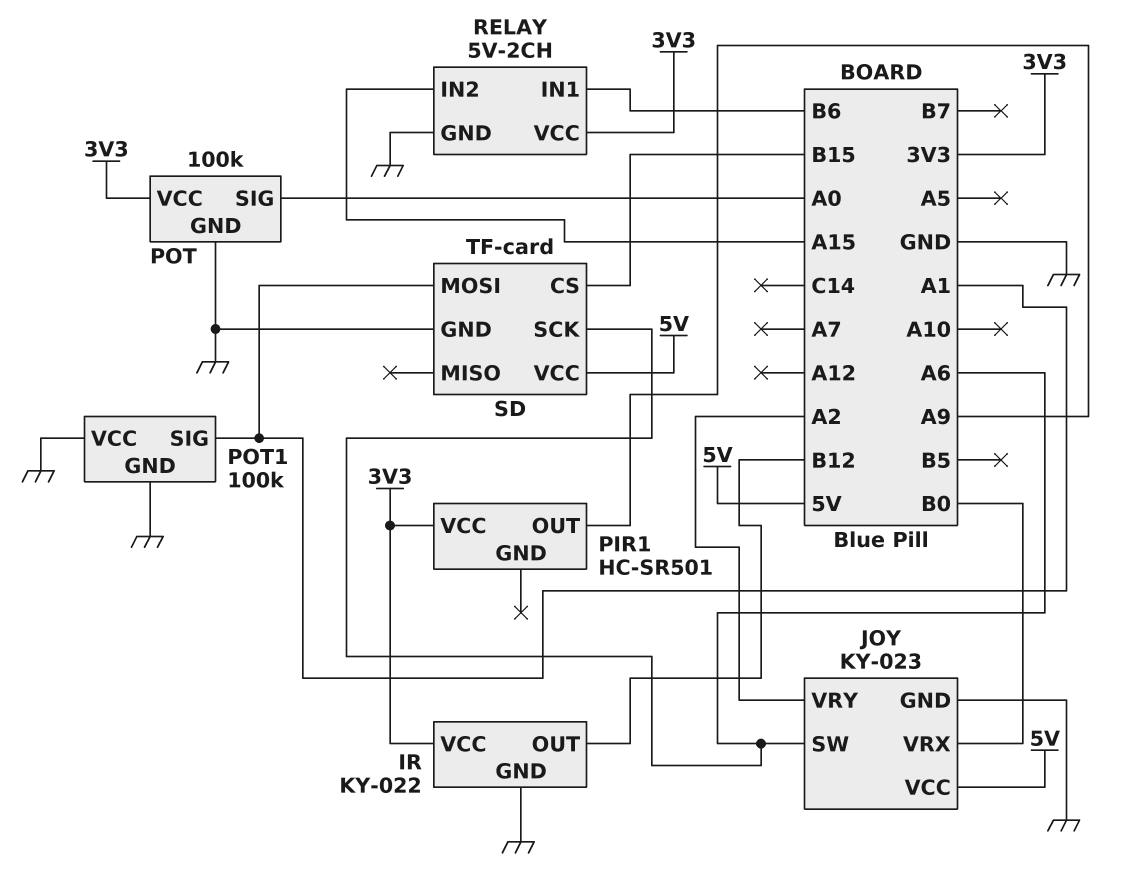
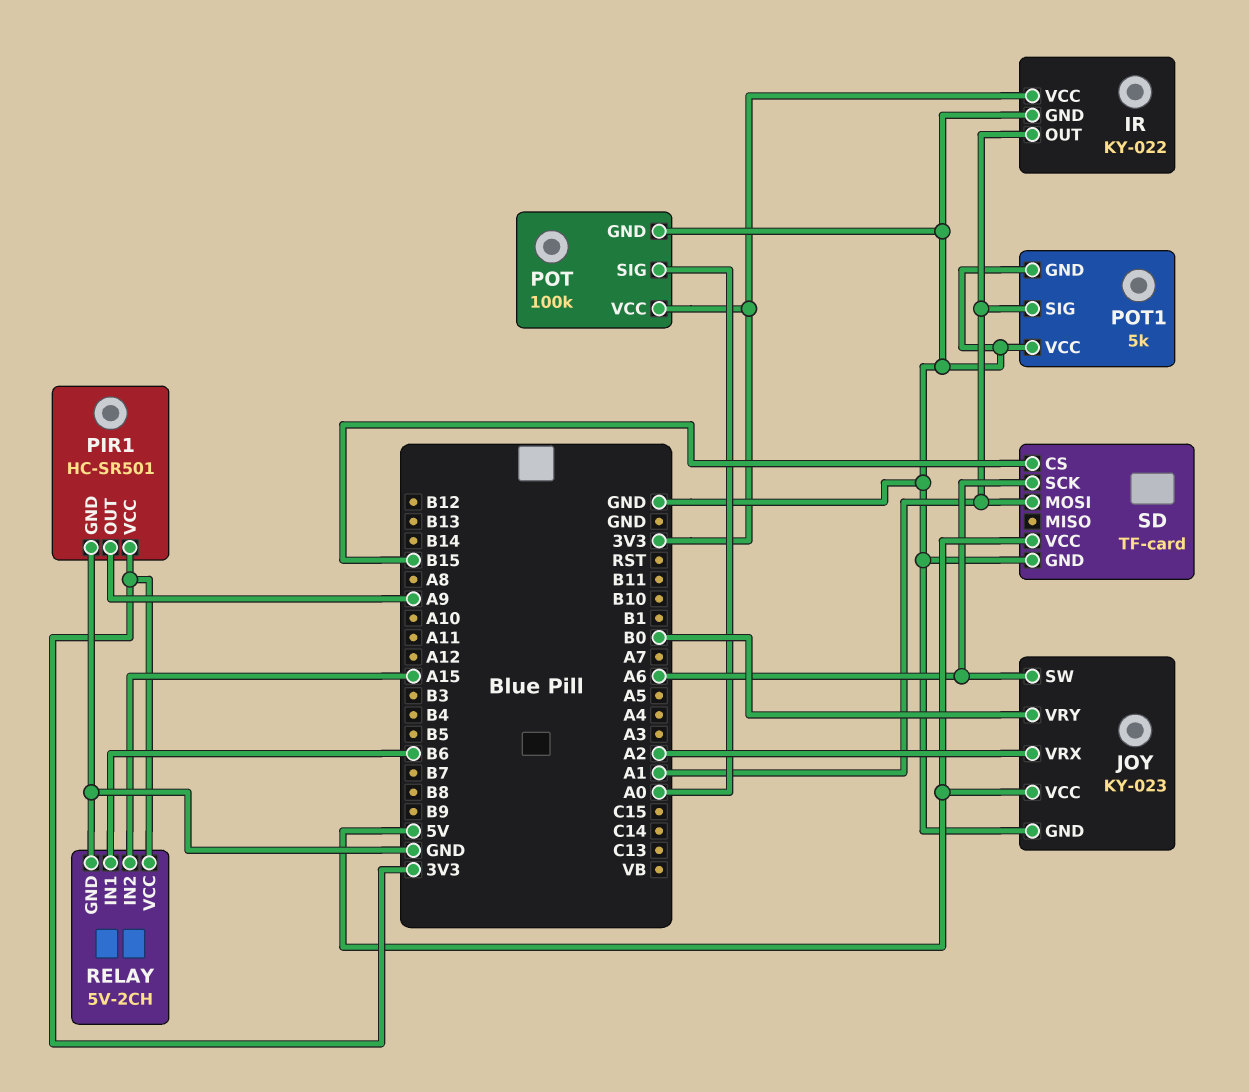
IR pin OUT: B12 -> A1
JOY pin VRX: B0 -> A2
JOY pin VRY: A2 -> B0
PIR1 pin GND: none -> GND
POT1: 100k -> 5k

